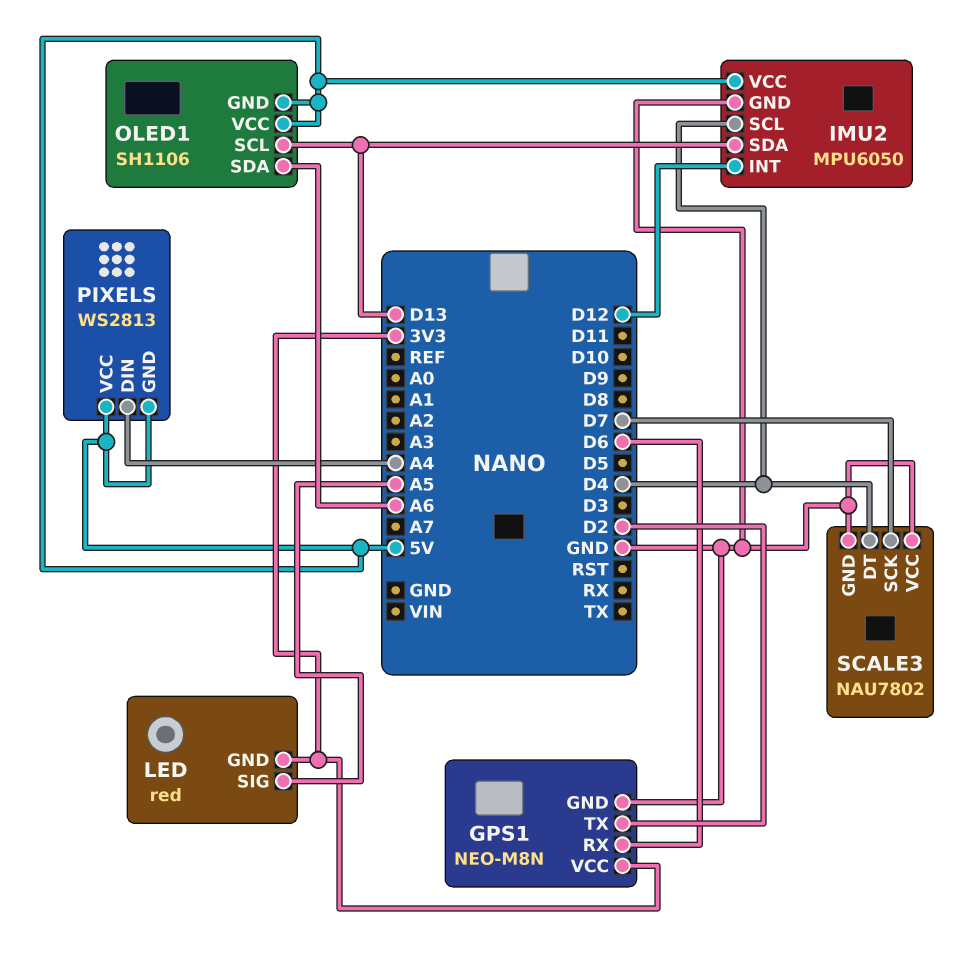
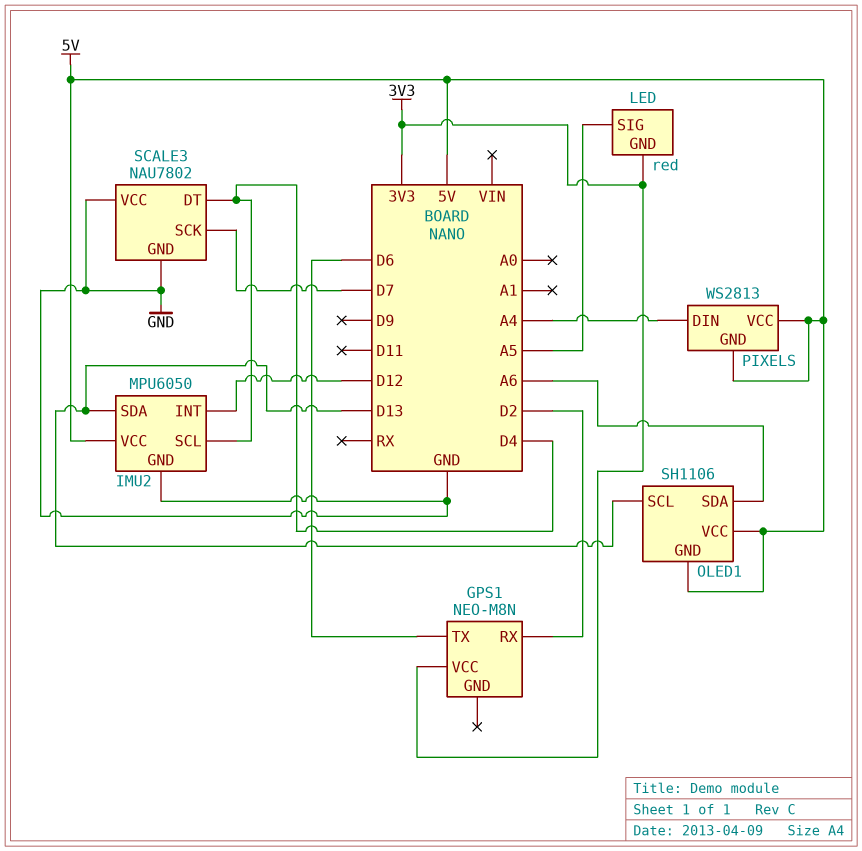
GPS1 pin GND: GND -> none
GPS1 pin RX: D6 -> D2
GPS1 pin TX: D2 -> D6

